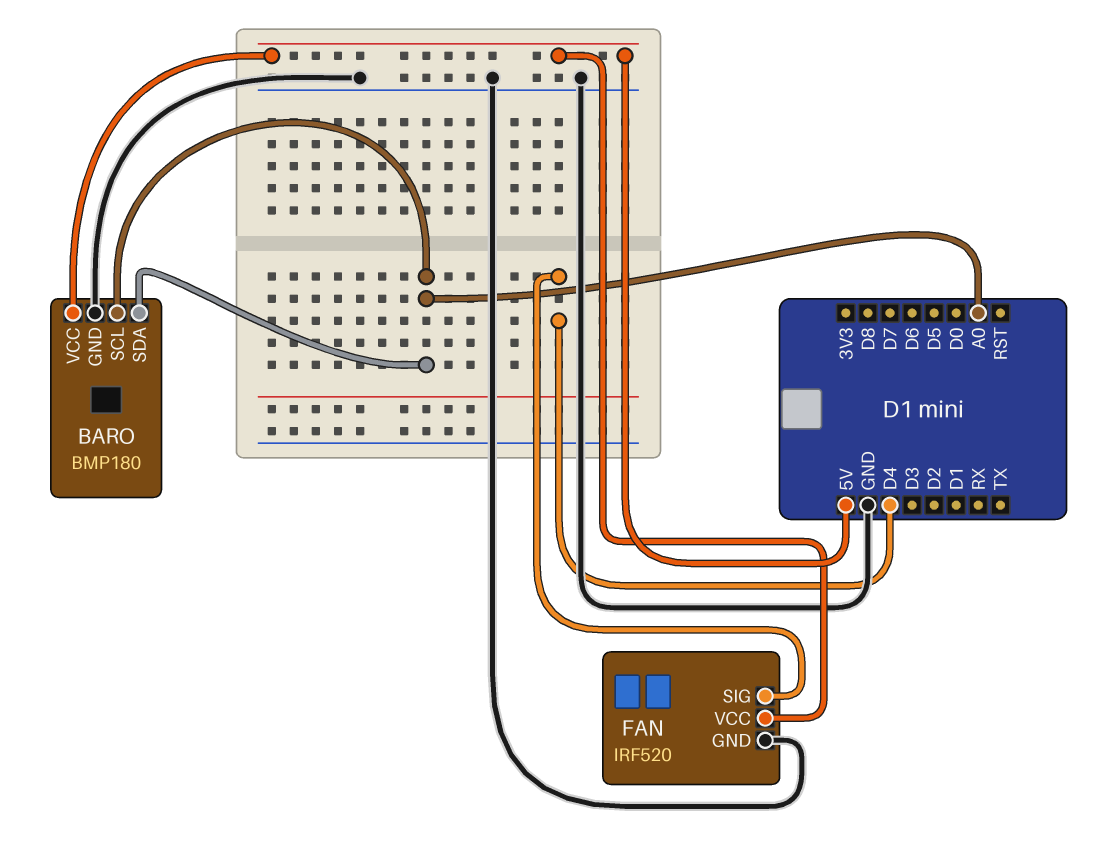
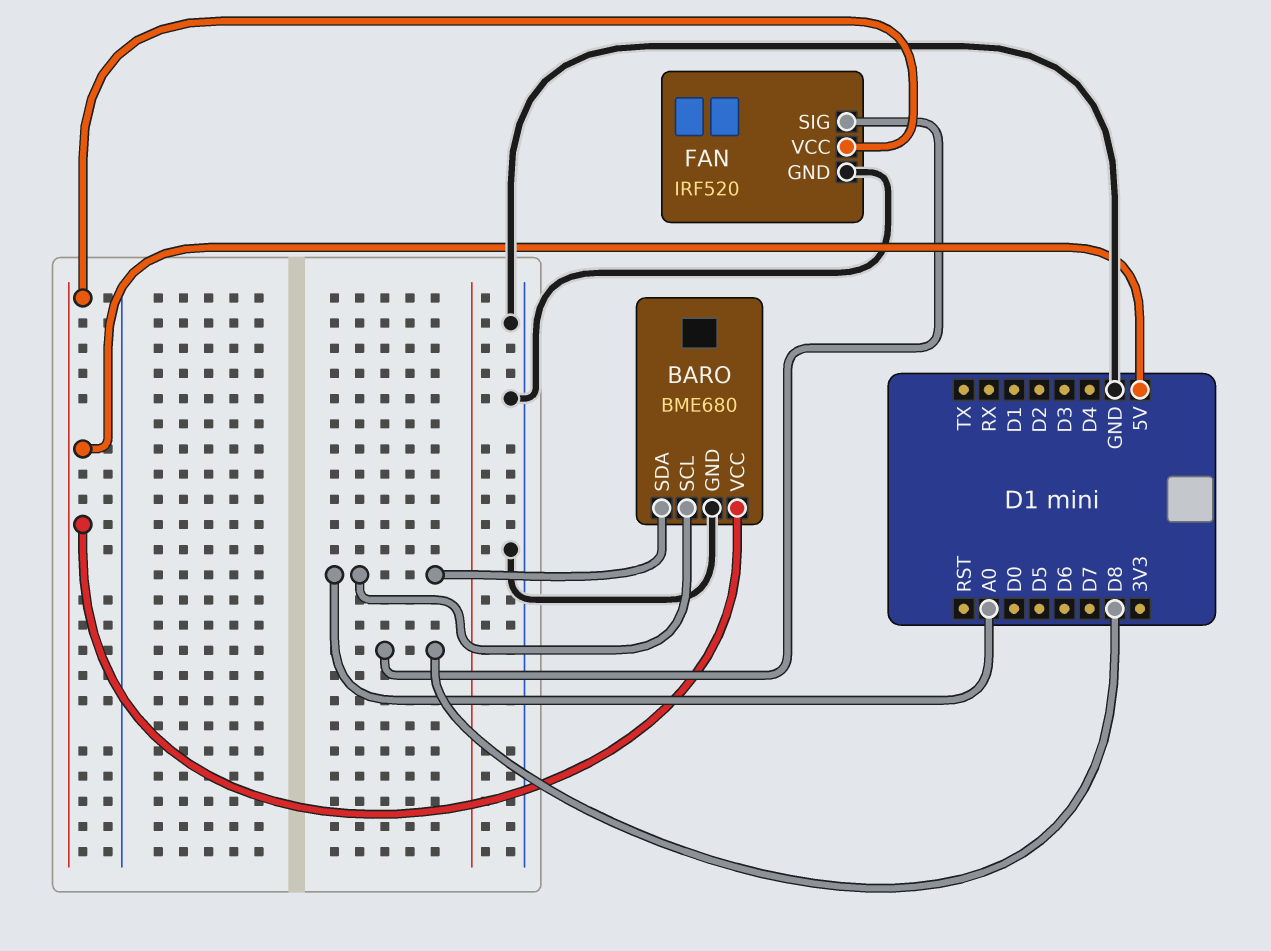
BARO: BMP180 -> BME680
FAN pin SIG: D4 -> D8

